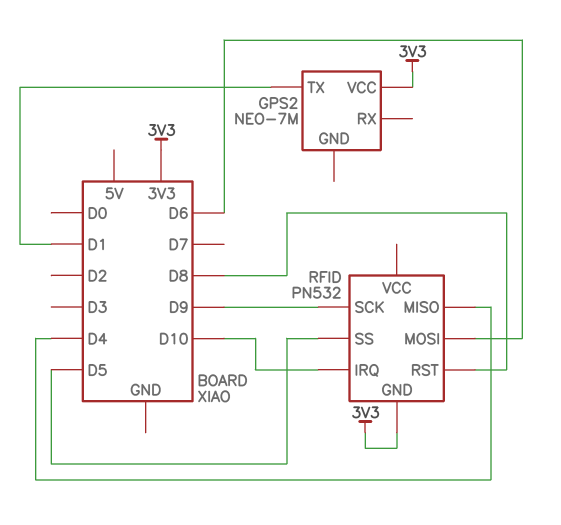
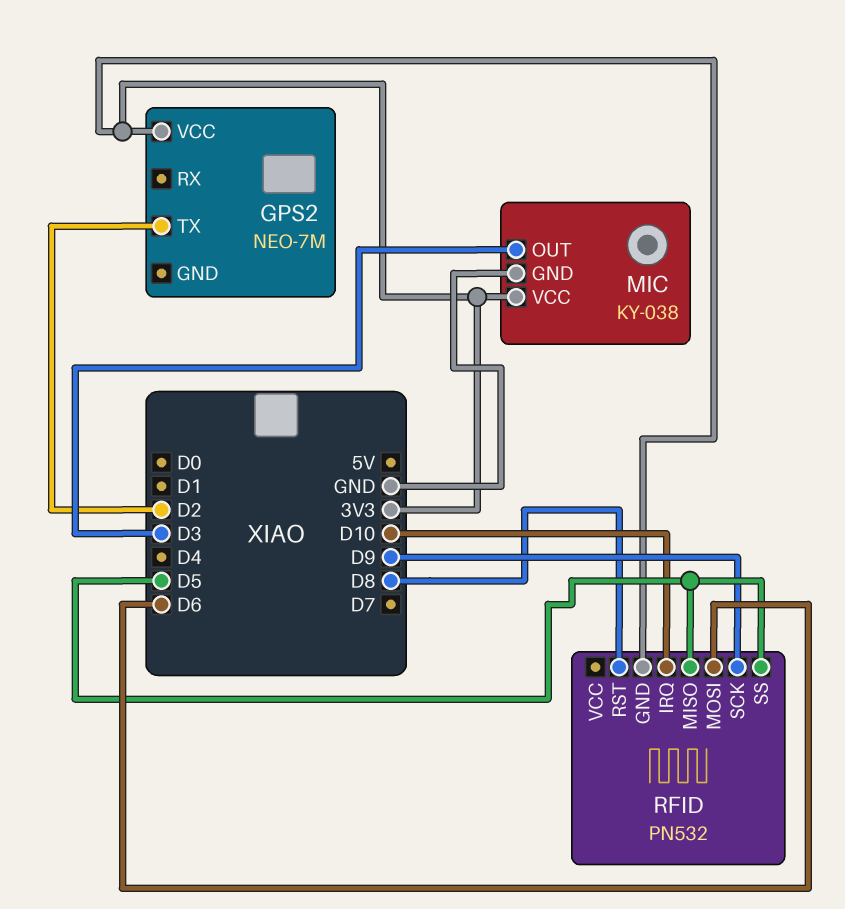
GPS2 pin TX: D1 -> D2
MIC: none -> KY-038
MIC pin GND: none -> GND
MIC pin OUT: none -> D3
MIC pin VCC: none -> 3V3
RFID pin MISO: D4 -> D5

